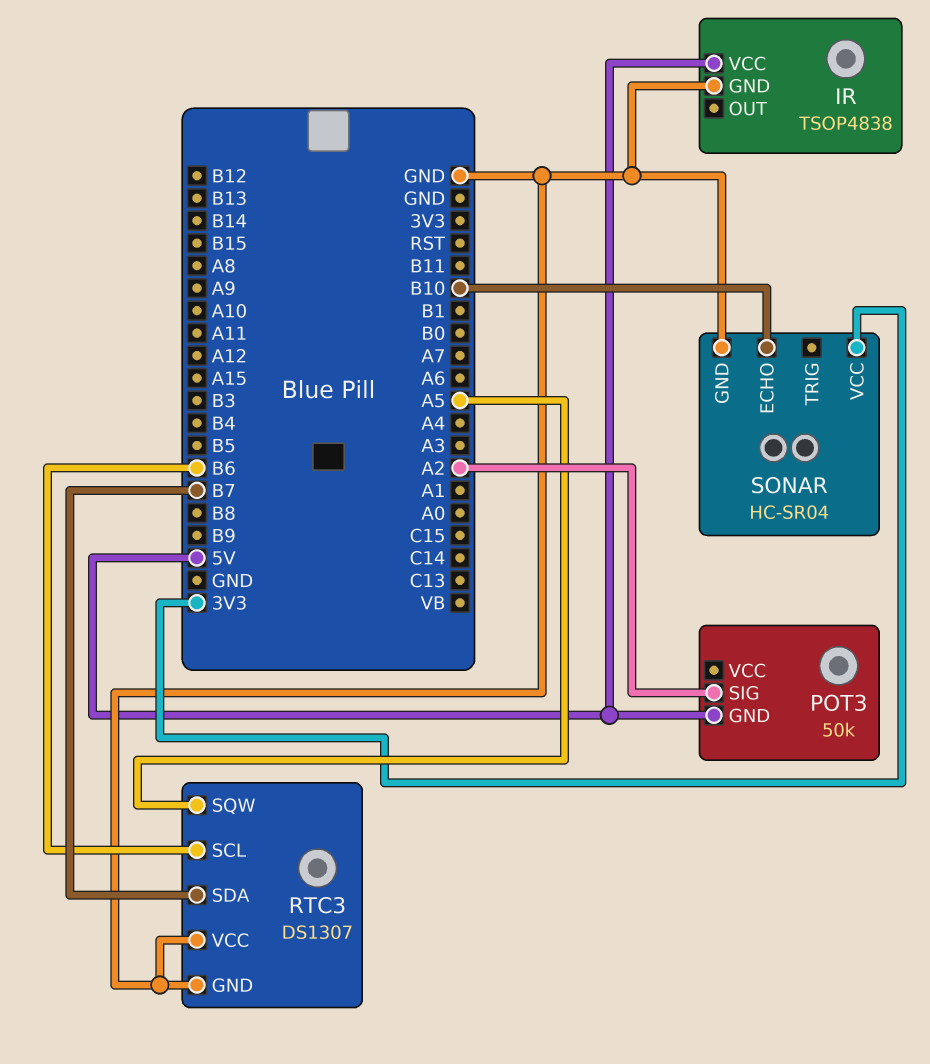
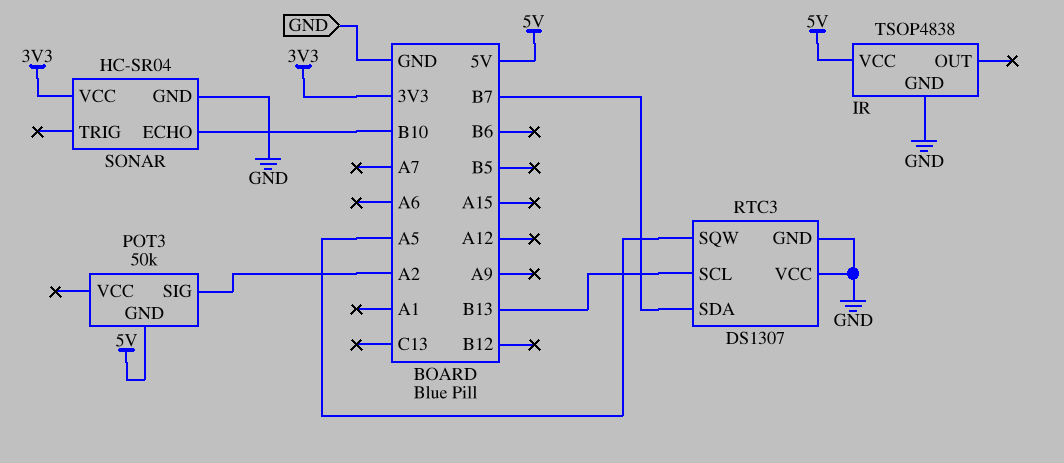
RTC3 pin SCL: B6 -> B13

